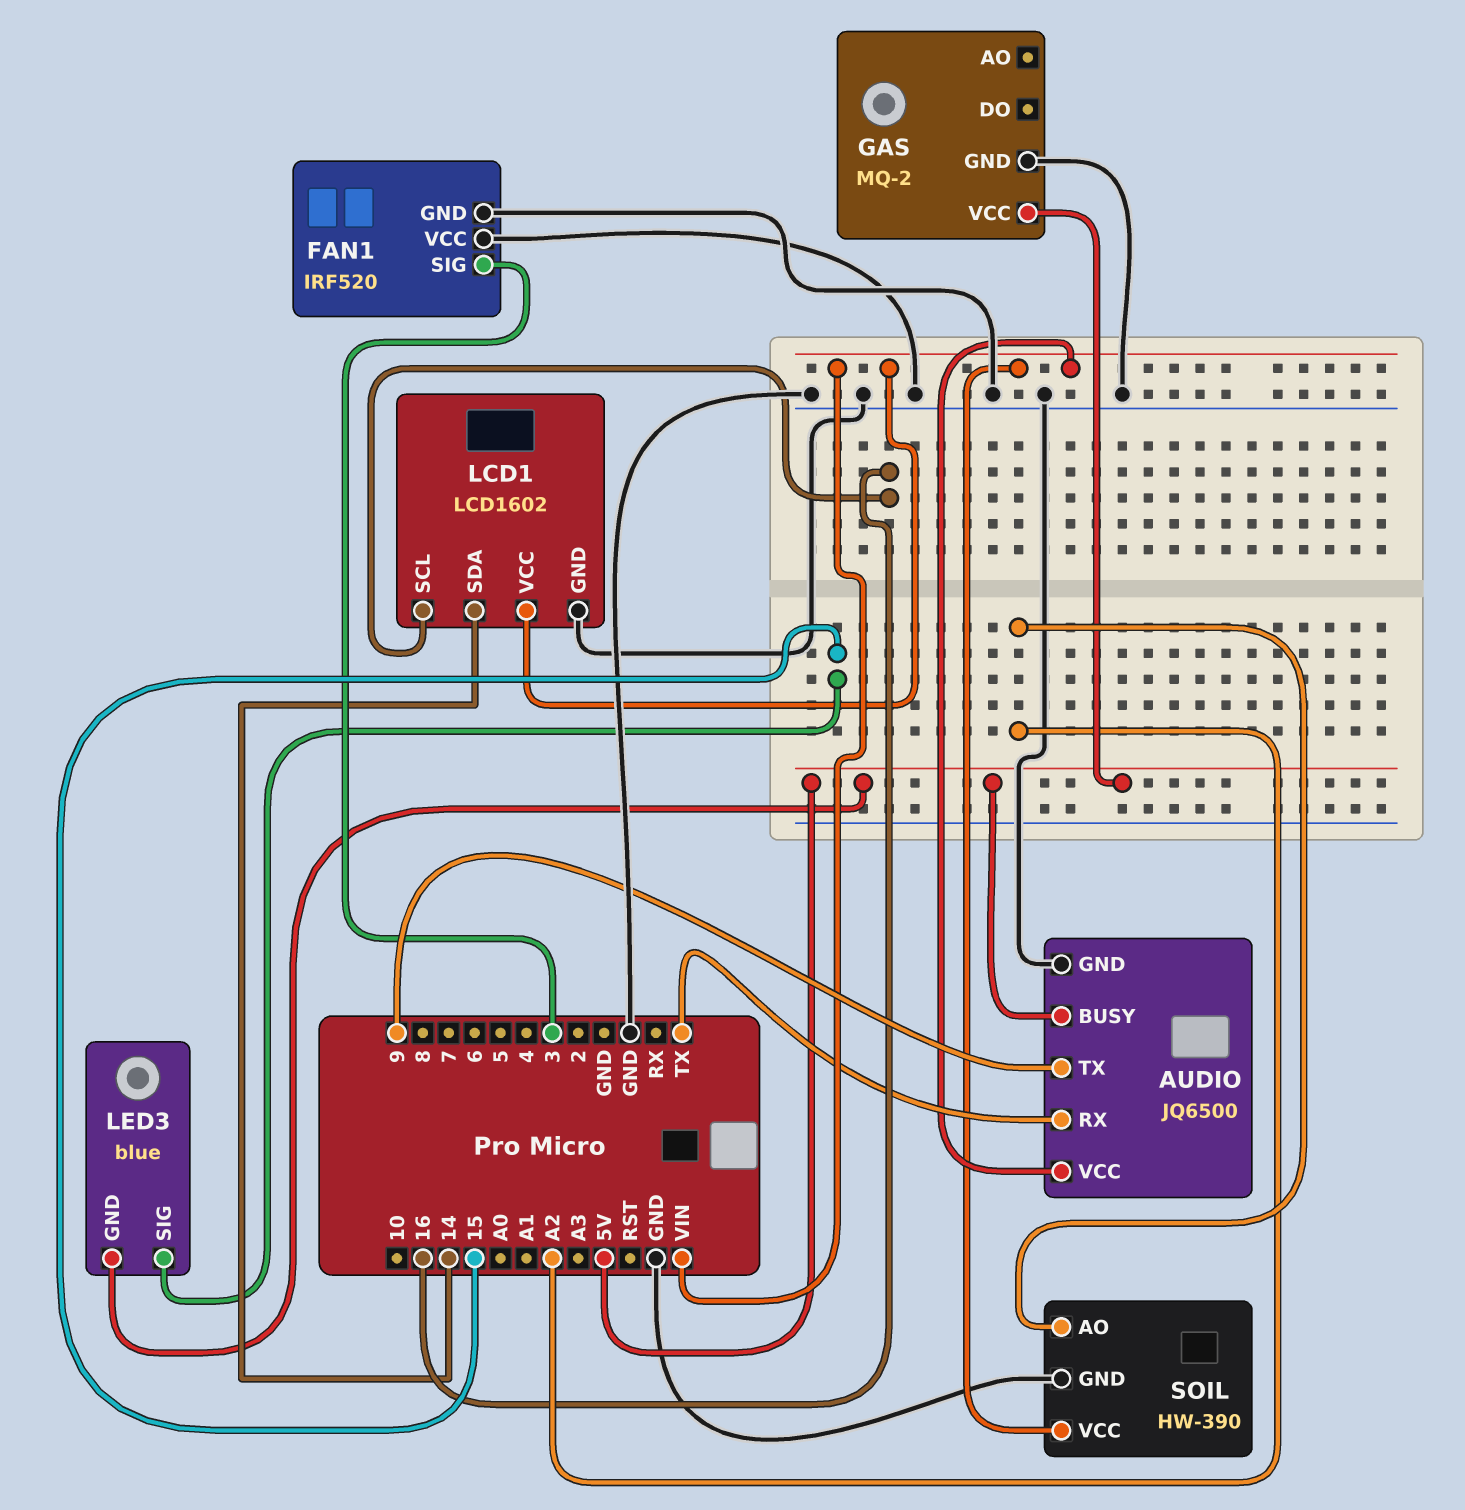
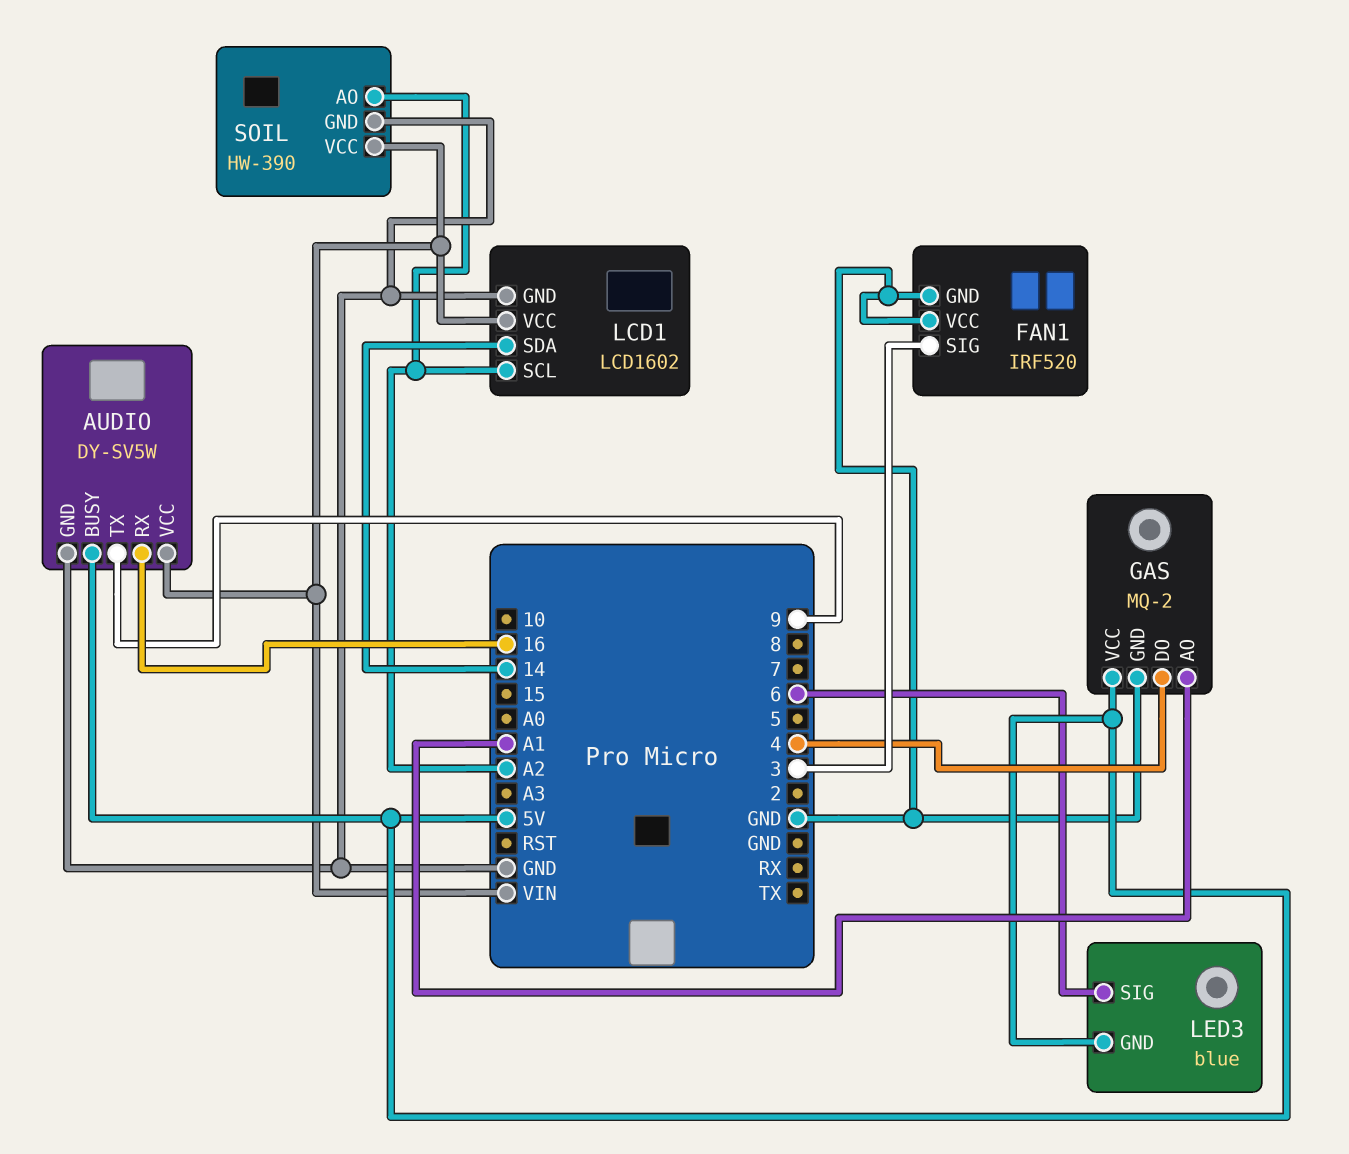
AUDIO: JQ6500 -> DY-SV5W
AUDIO pin RX: TX -> 16
GAS pin AO: none -> A1
GAS pin DO: none -> 4
LCD1 pin SCL: 16 -> A2
LED3 pin SIG: 15 -> 6

